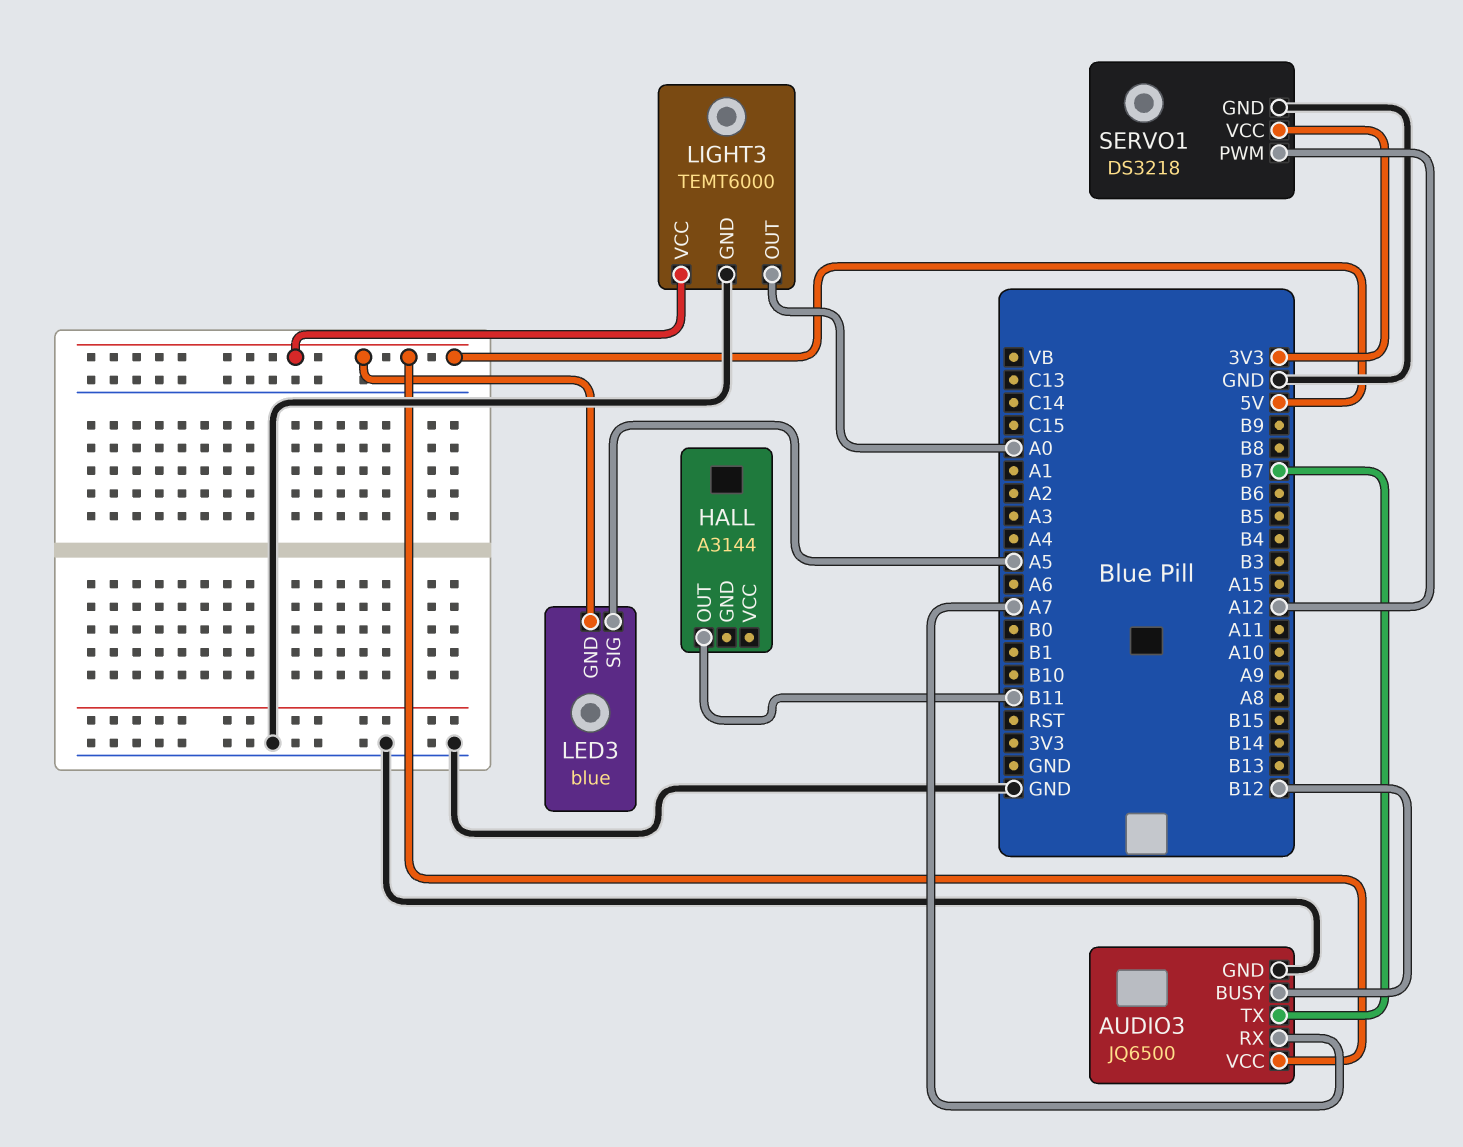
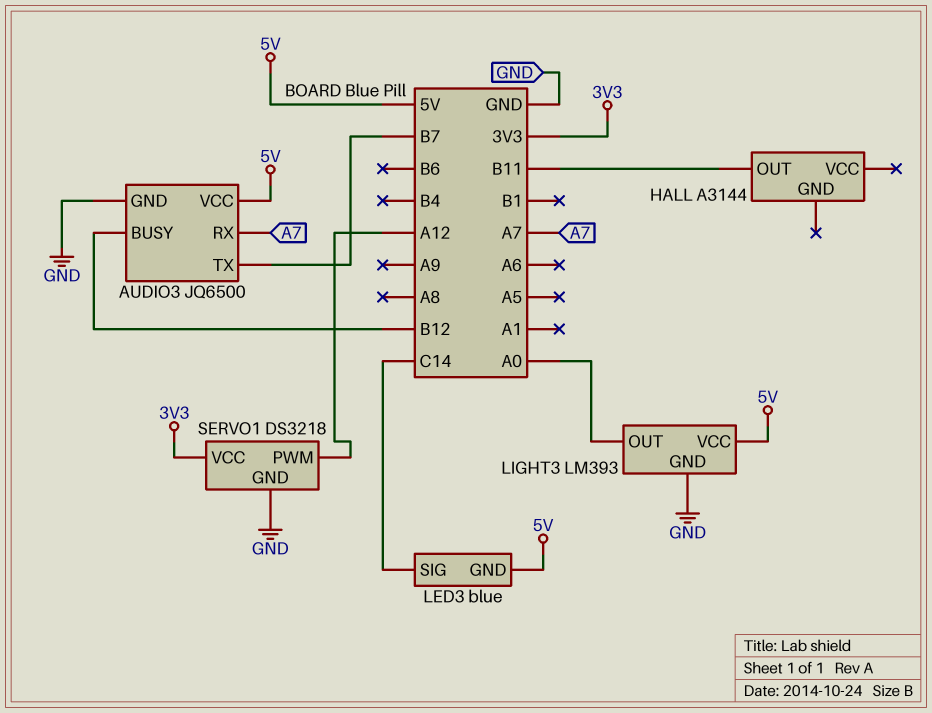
LED3 pin SIG: A5 -> C14
LIGHT3: TEMT6000 -> LM393

